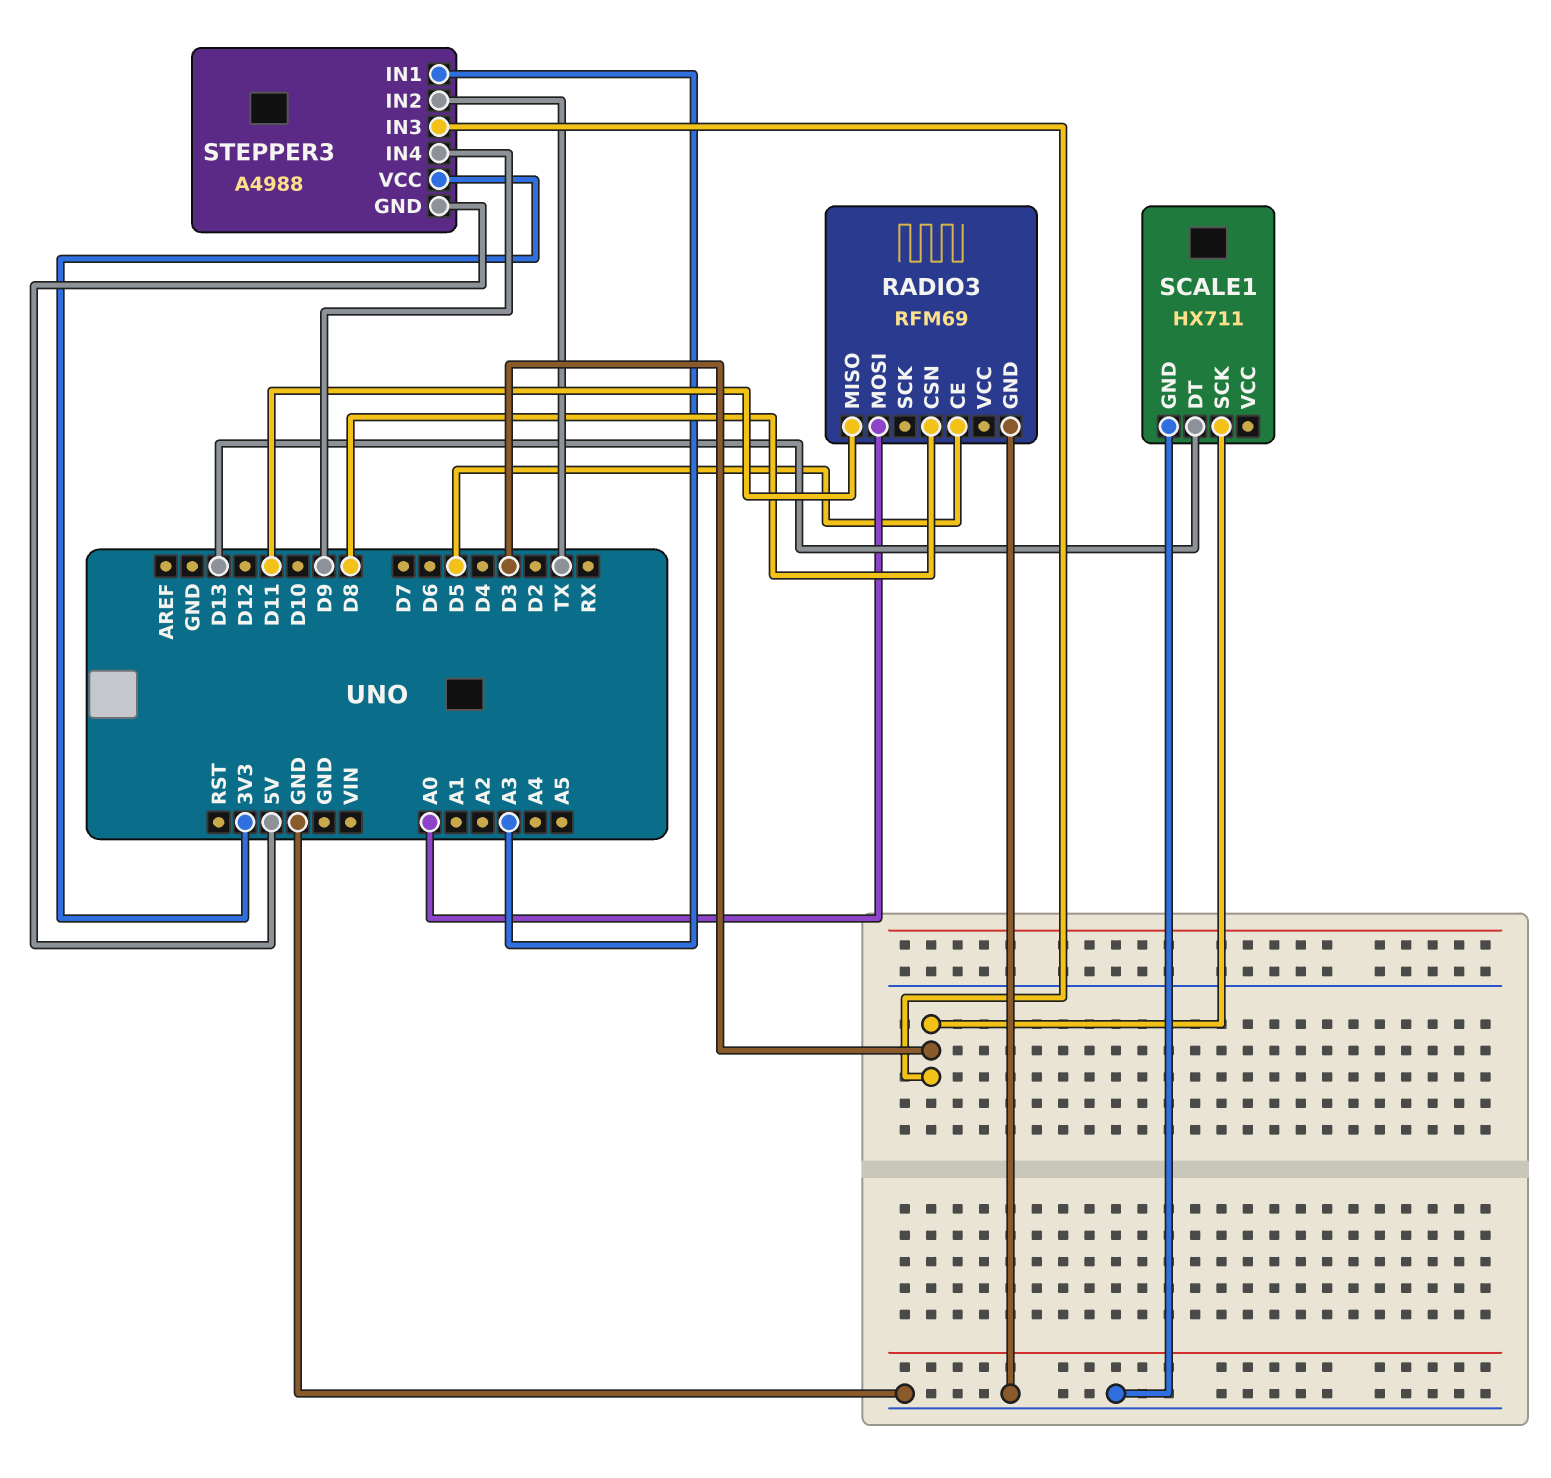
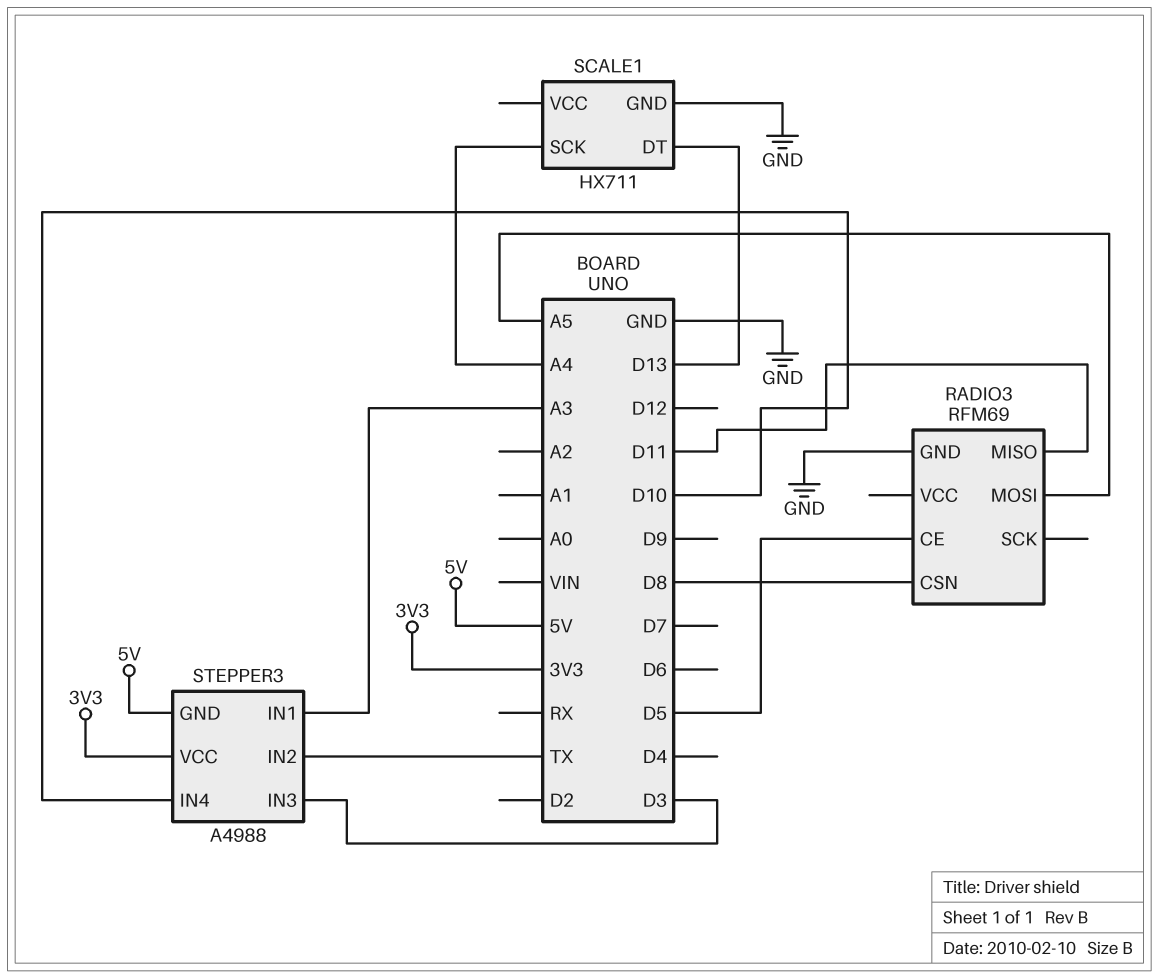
RADIO3 pin MOSI: A0 -> A5
SCALE1 pin SCK: D3 -> A4
STEPPER3 pin IN4: D9 -> D10

